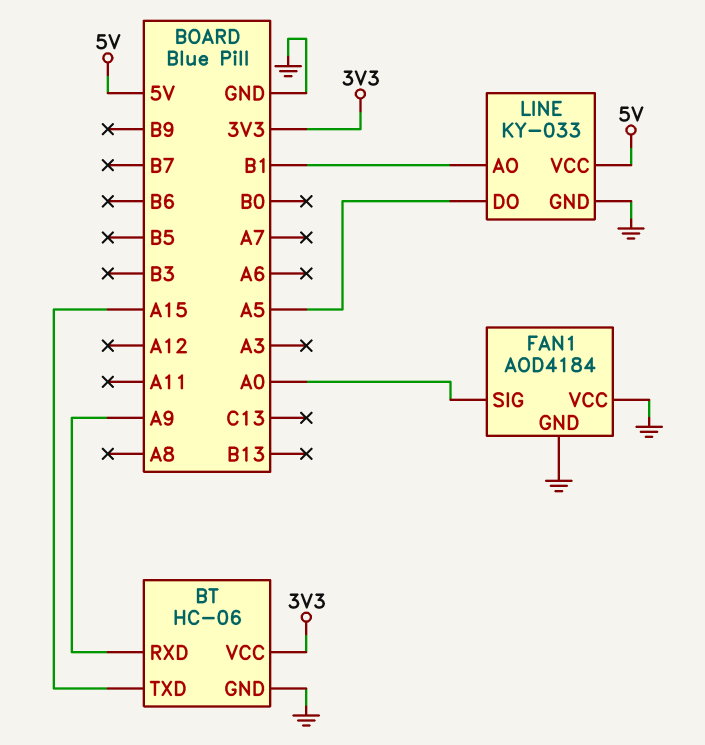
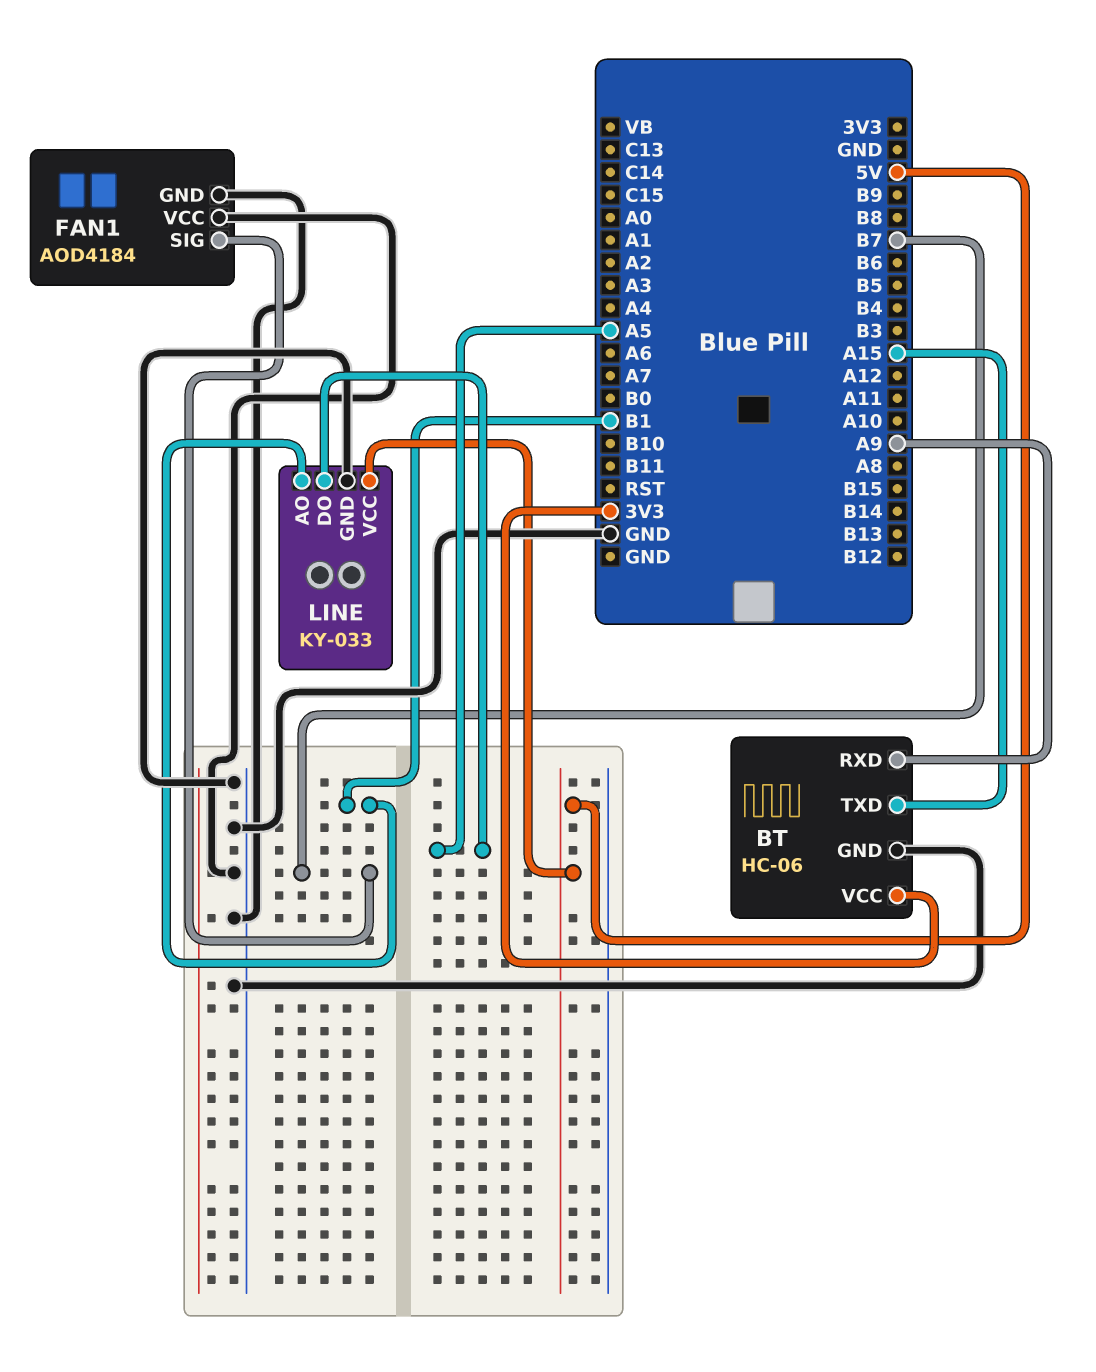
FAN1 pin SIG: A0 -> B7

